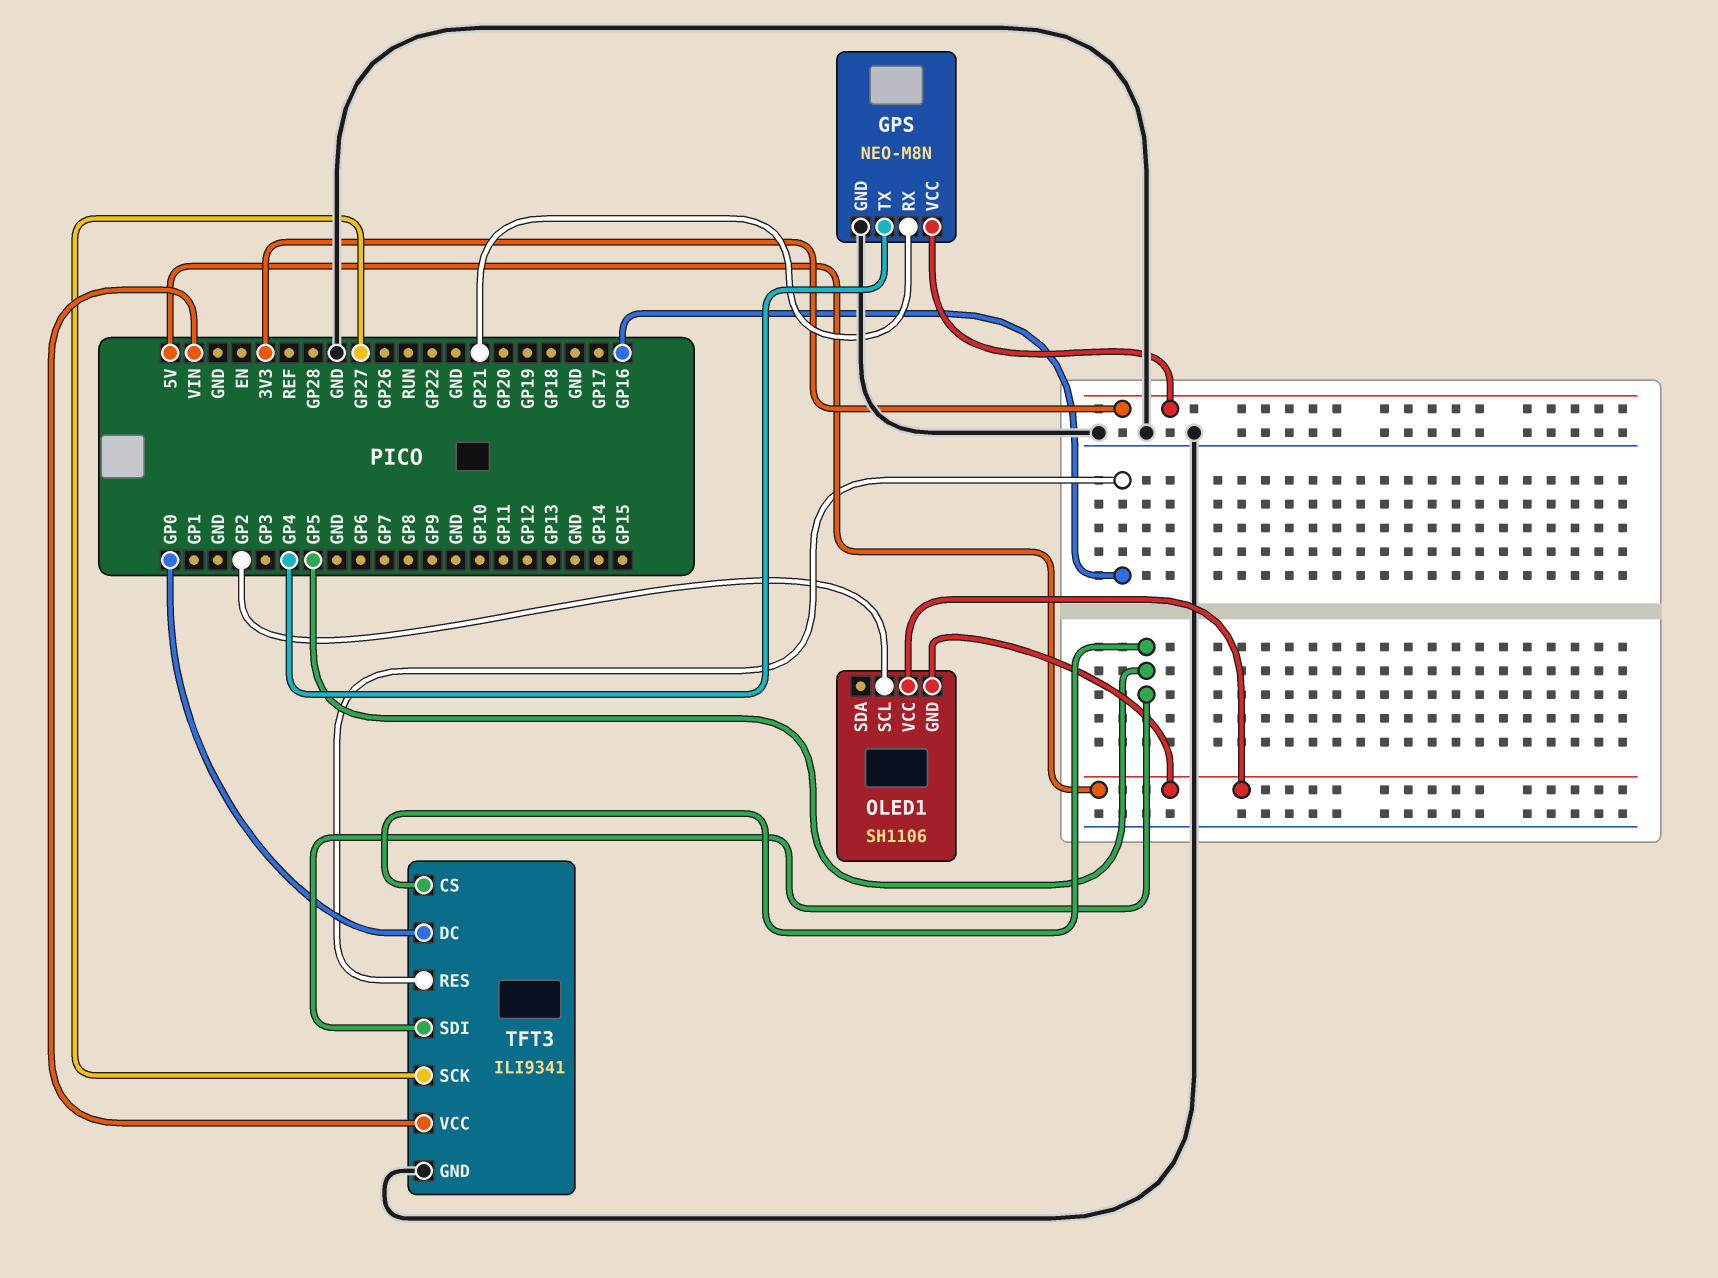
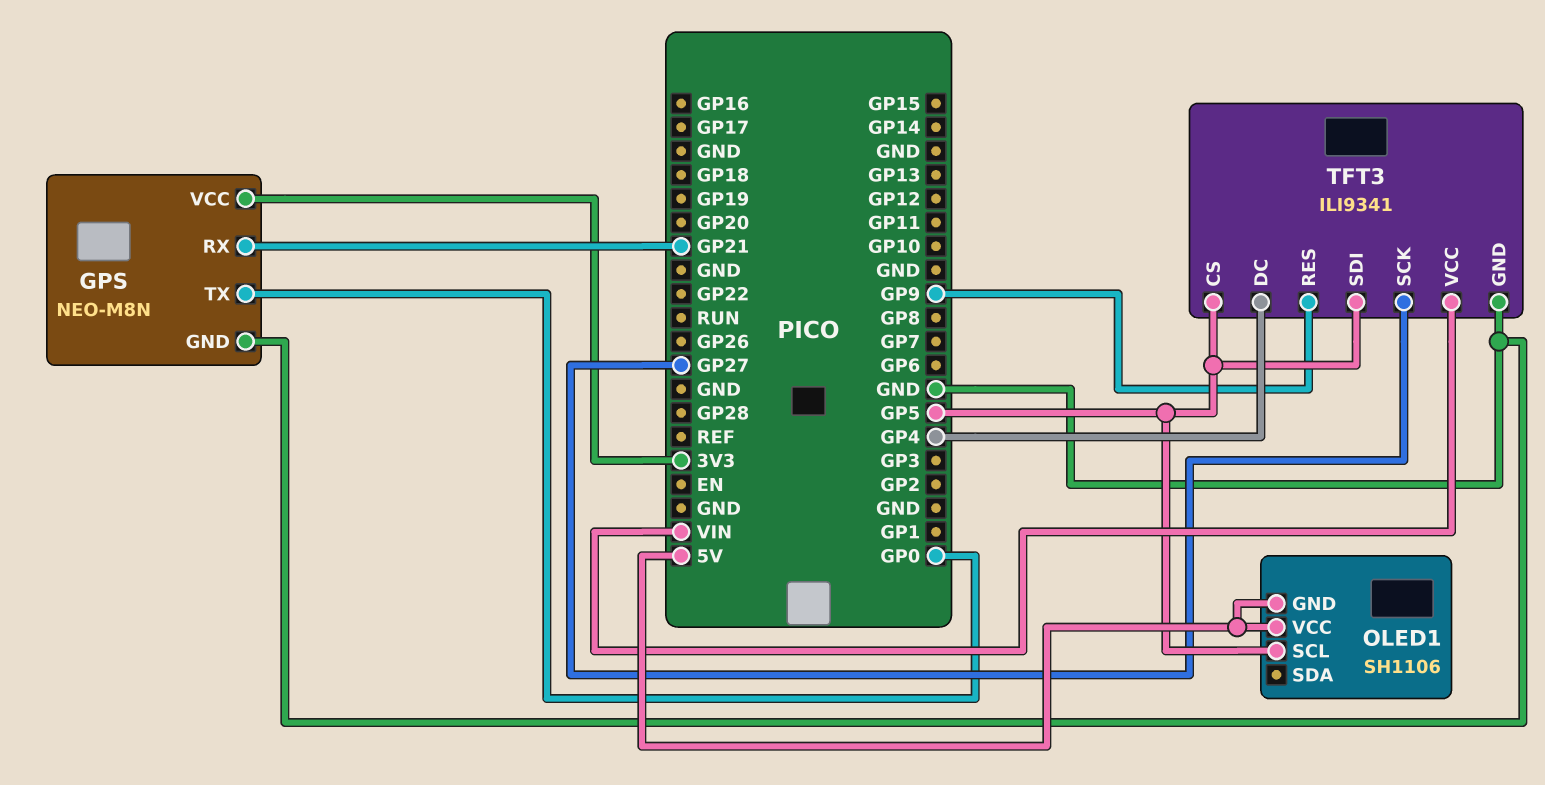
GPS pin TX: GP4 -> GP0
OLED1 pin SCL: GP2 -> GP5
TFT3 pin DC: GP0 -> GP4
TFT3 pin RES: GP16 -> GP9

